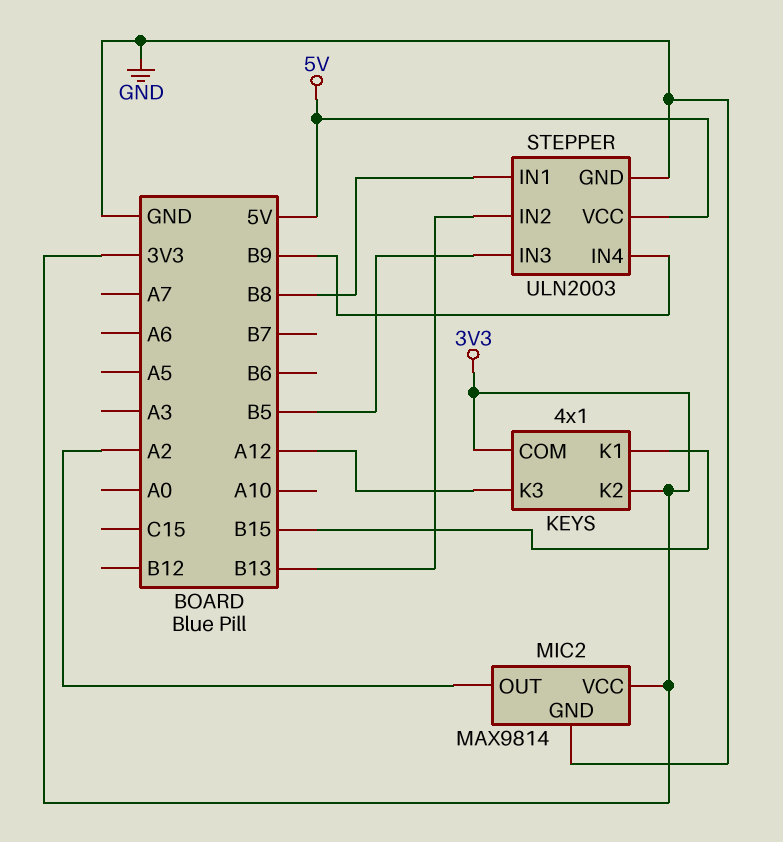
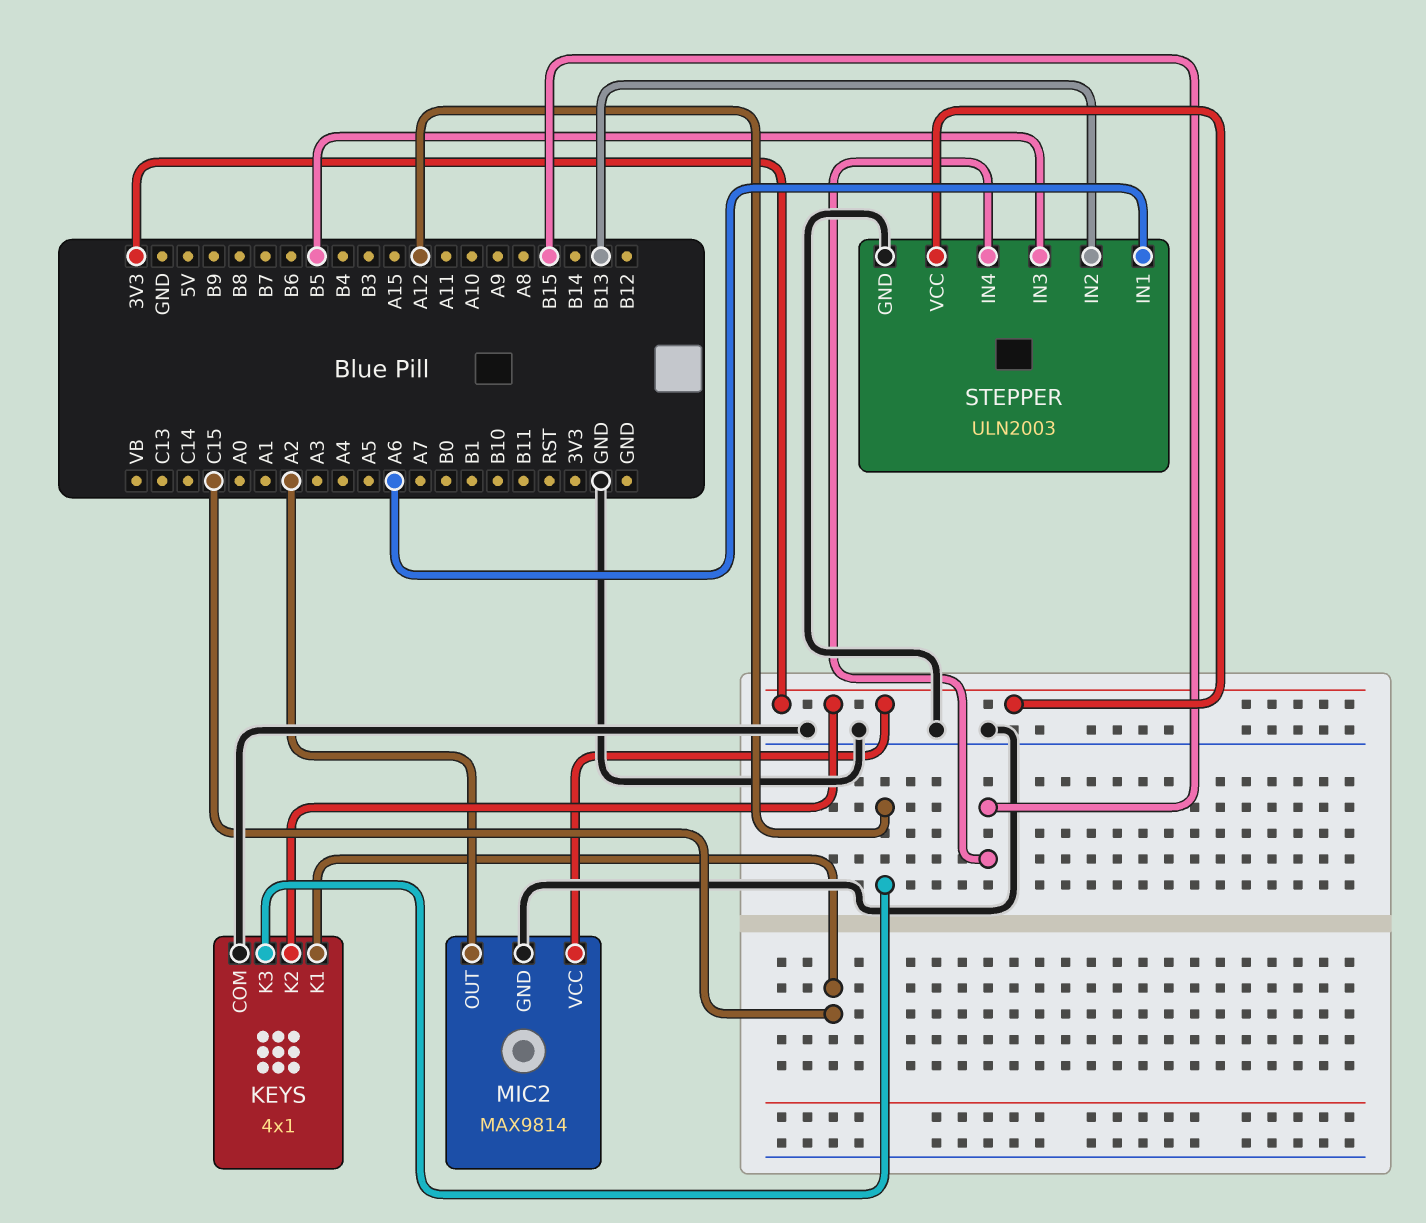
KEYS pin COM: 3V3 -> GND
KEYS pin K1: B15 -> C15
STEPPER pin IN1: B8 -> A6
STEPPER pin IN4: B9 -> B15
STEPPER pin VCC: 5V -> 3V3

